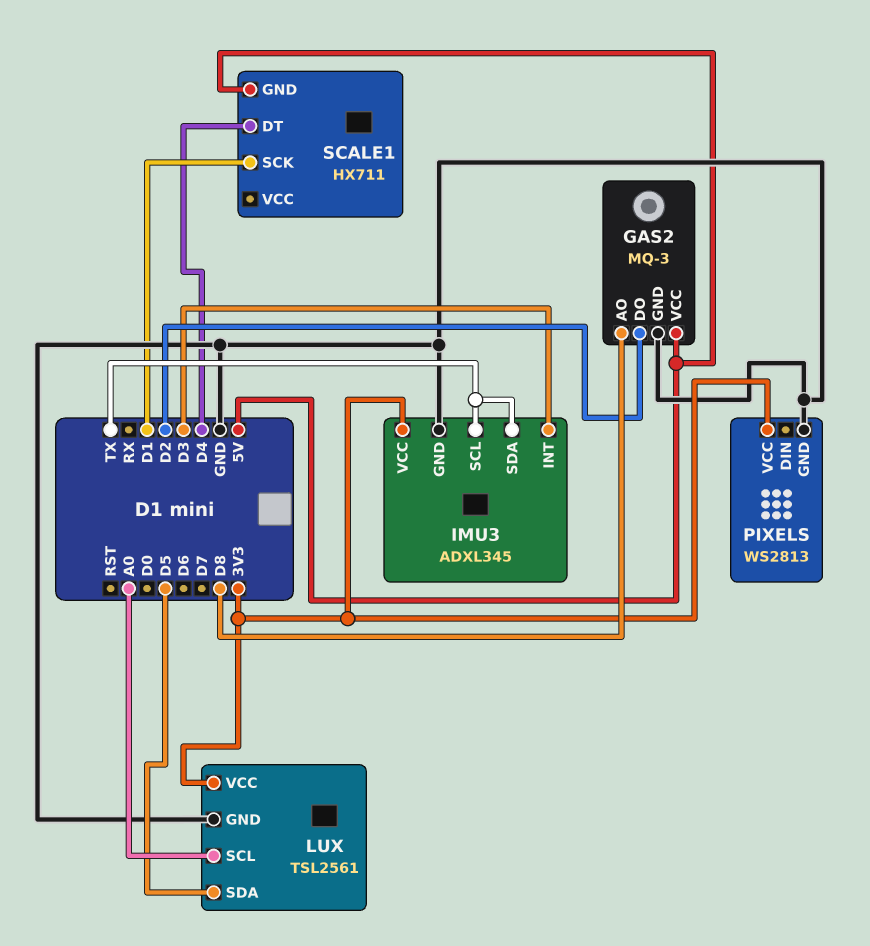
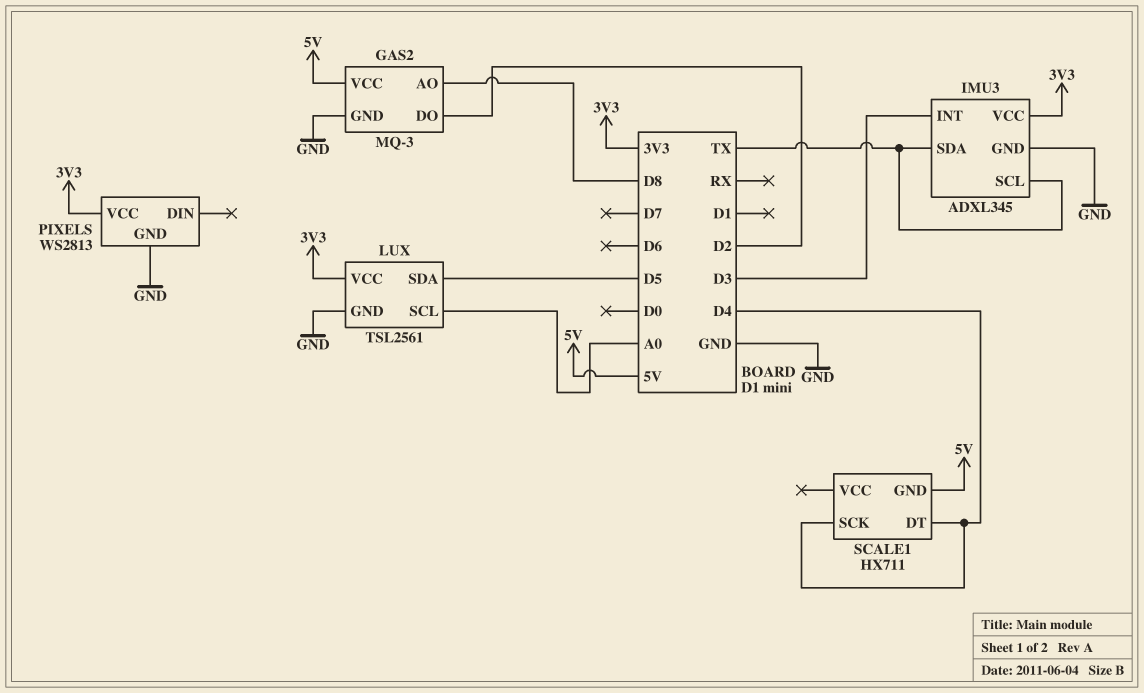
SCALE1 pin SCK: D1 -> D4

